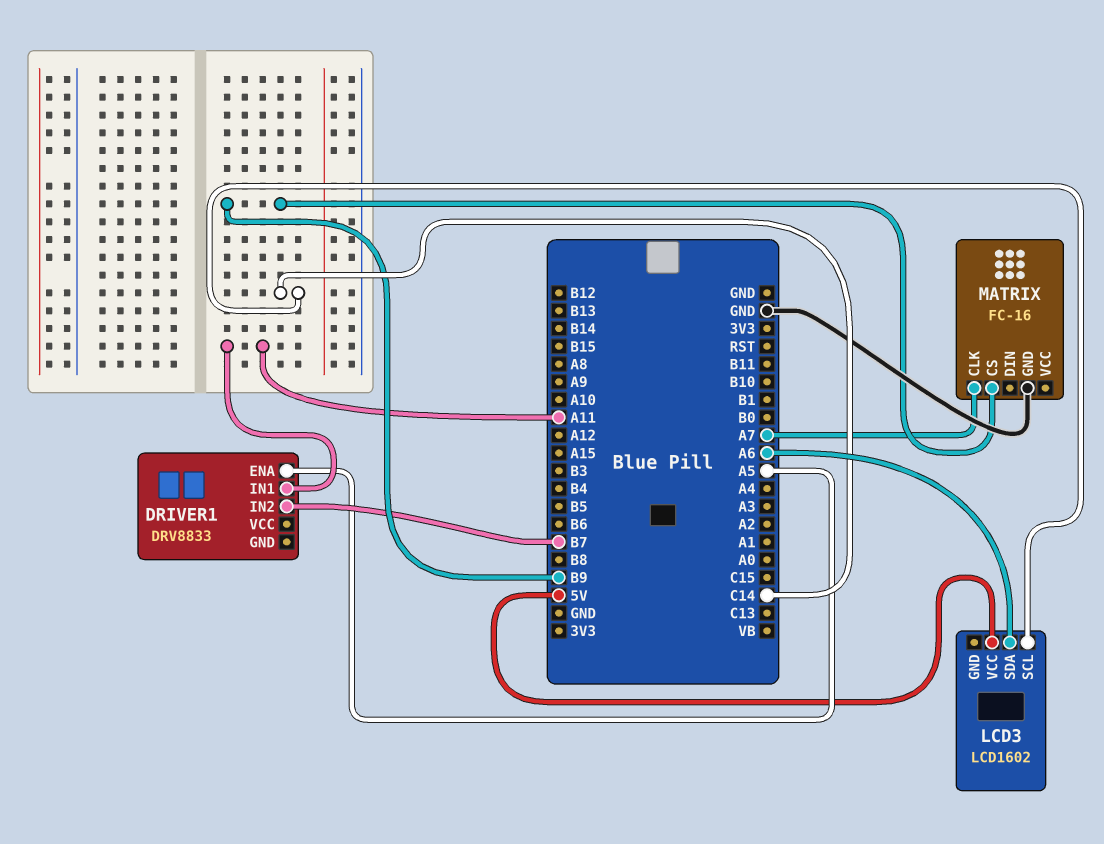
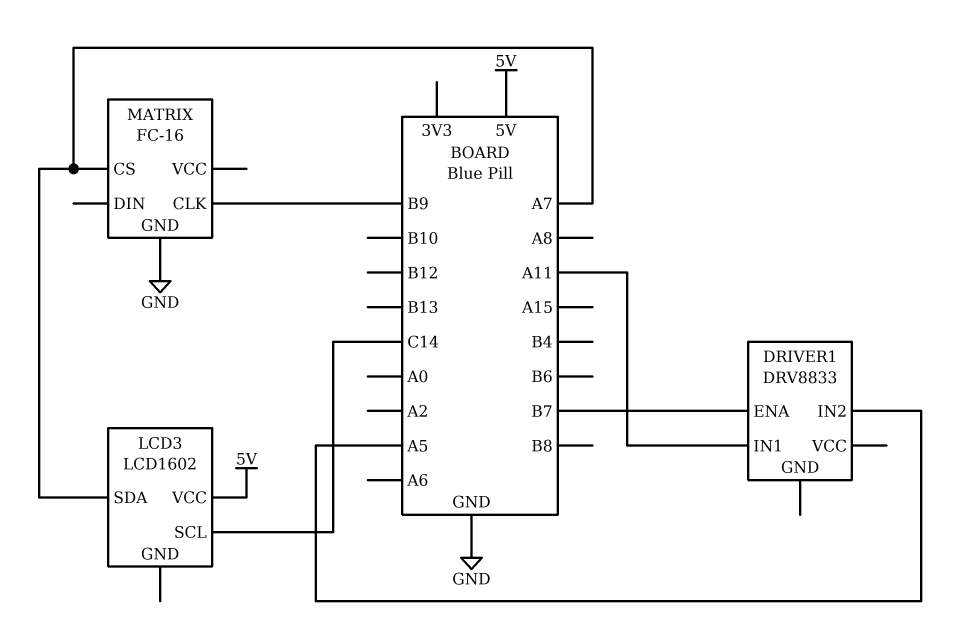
DRIVER1 pin ENA: A5 -> B7
DRIVER1 pin IN2: B7 -> A5
LCD3 pin SDA: A6 -> A7
MATRIX pin CLK: A7 -> B9
MATRIX pin CS: B9 -> A7

